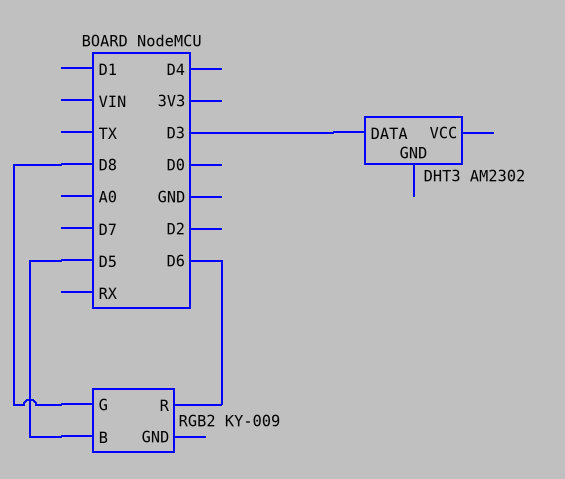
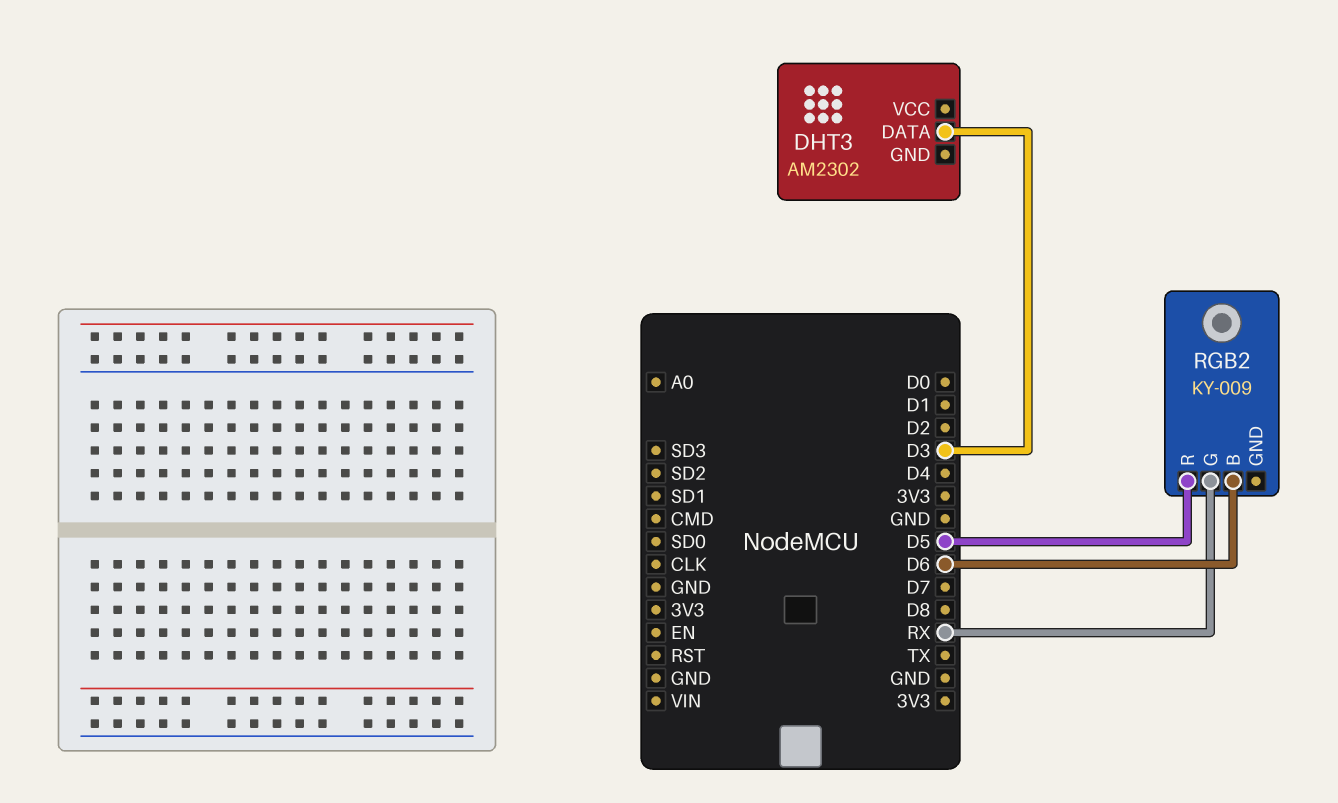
RGB2 pin B: D5 -> D6
RGB2 pin G: D8 -> RX
RGB2 pin R: D6 -> D5

